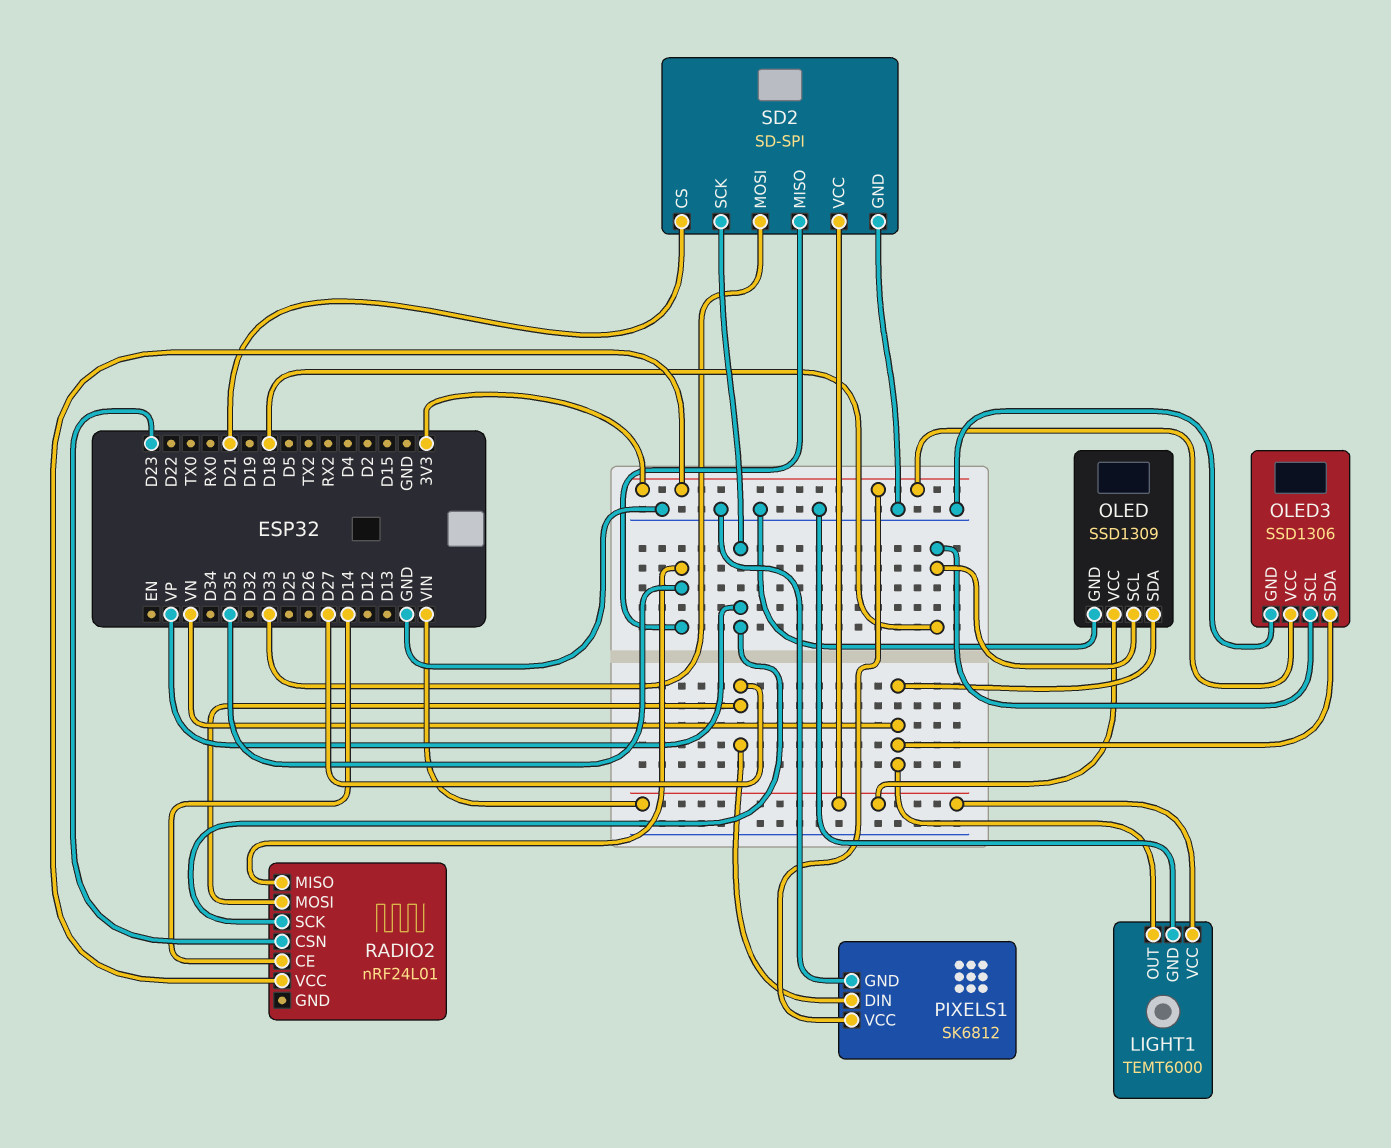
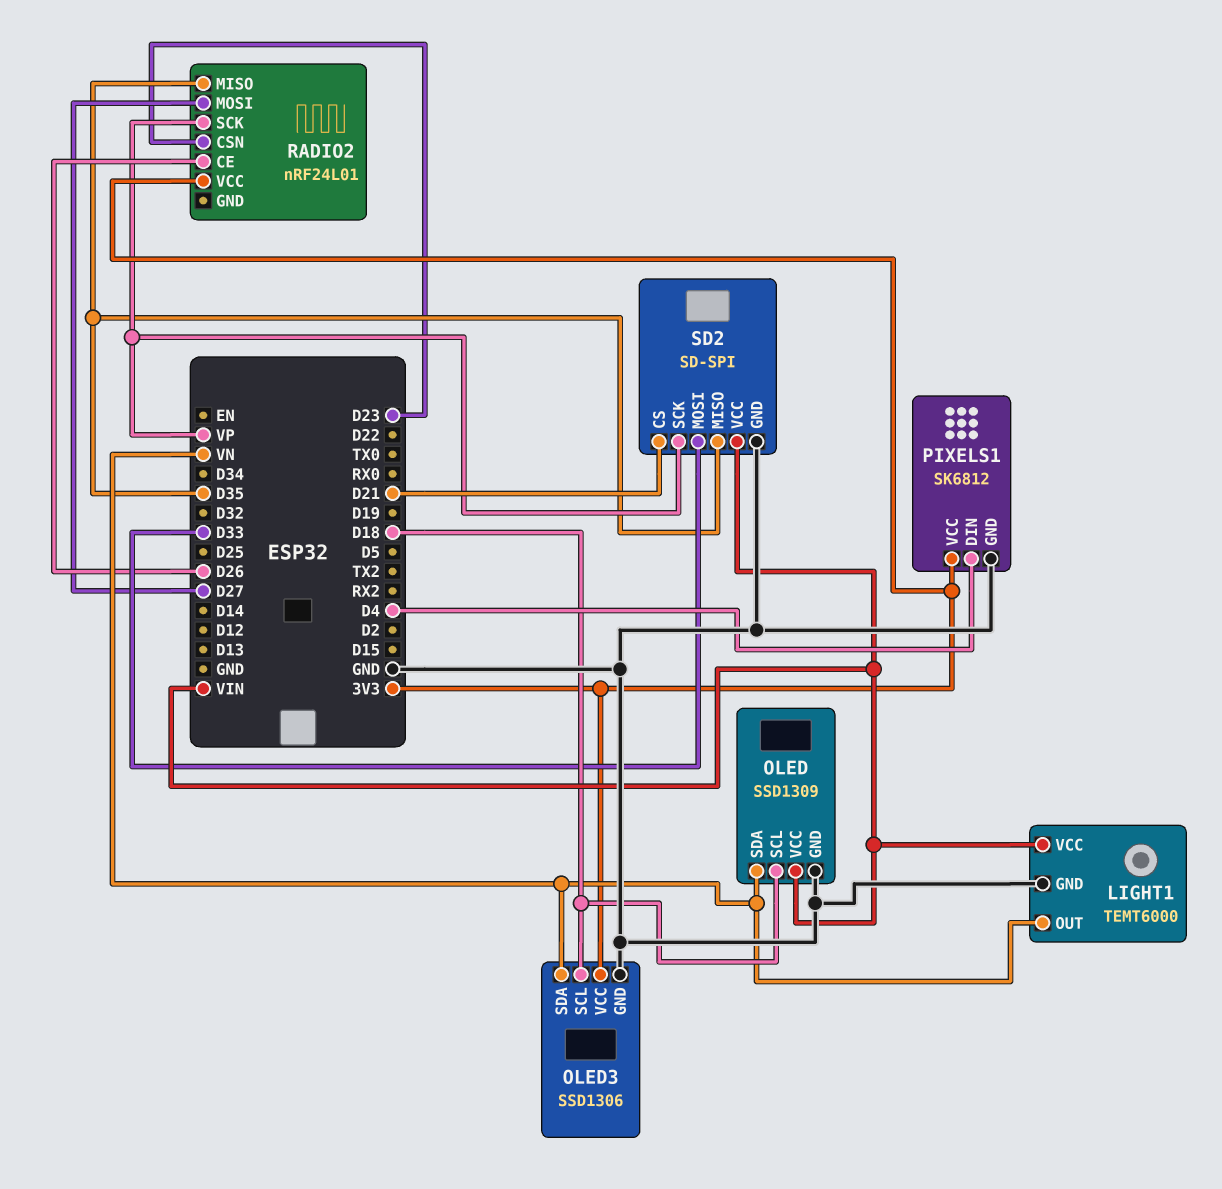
PIXELS1 pin DIN: D27 -> D4
RADIO2 pin CE: D14 -> D26

